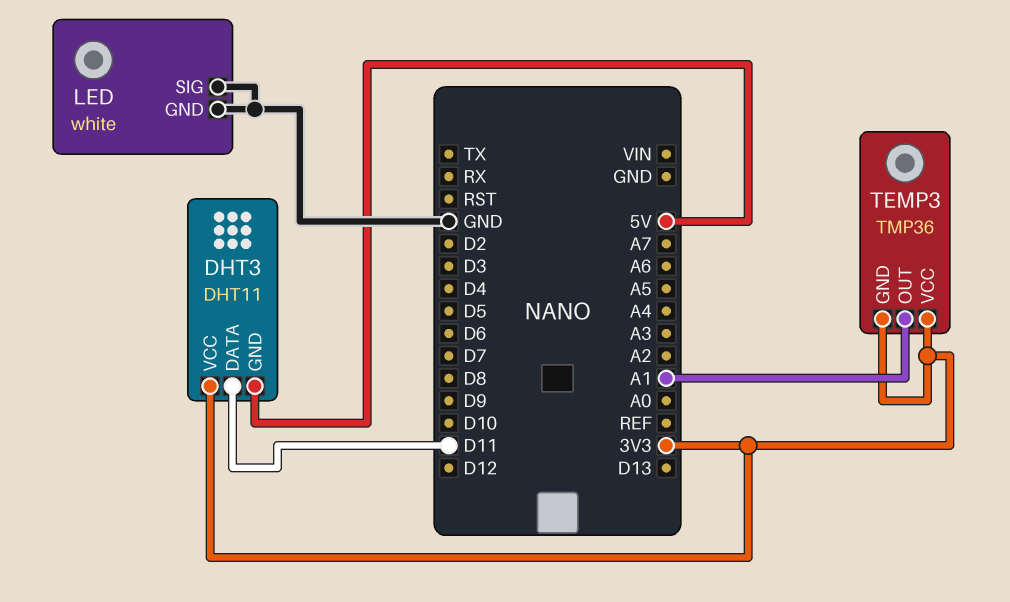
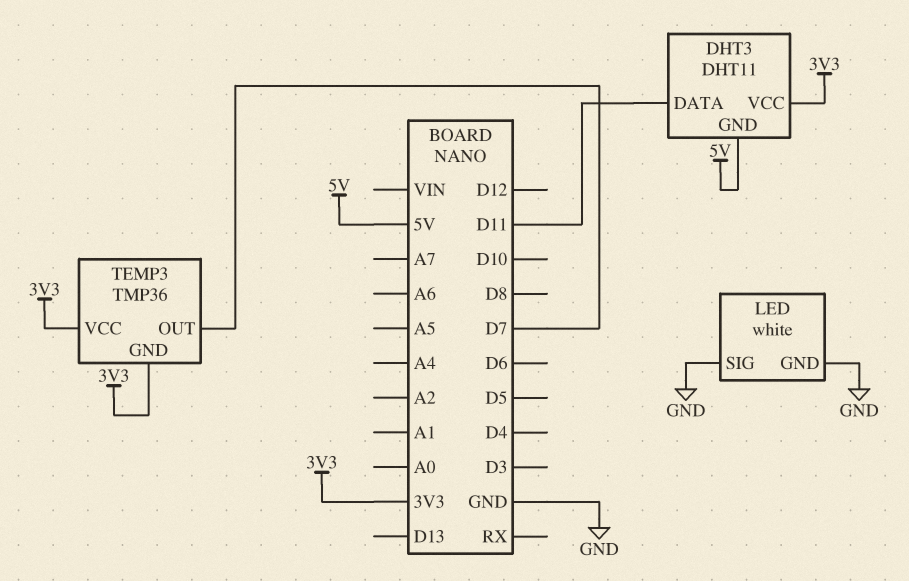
TEMP3 pin OUT: A1 -> D7

